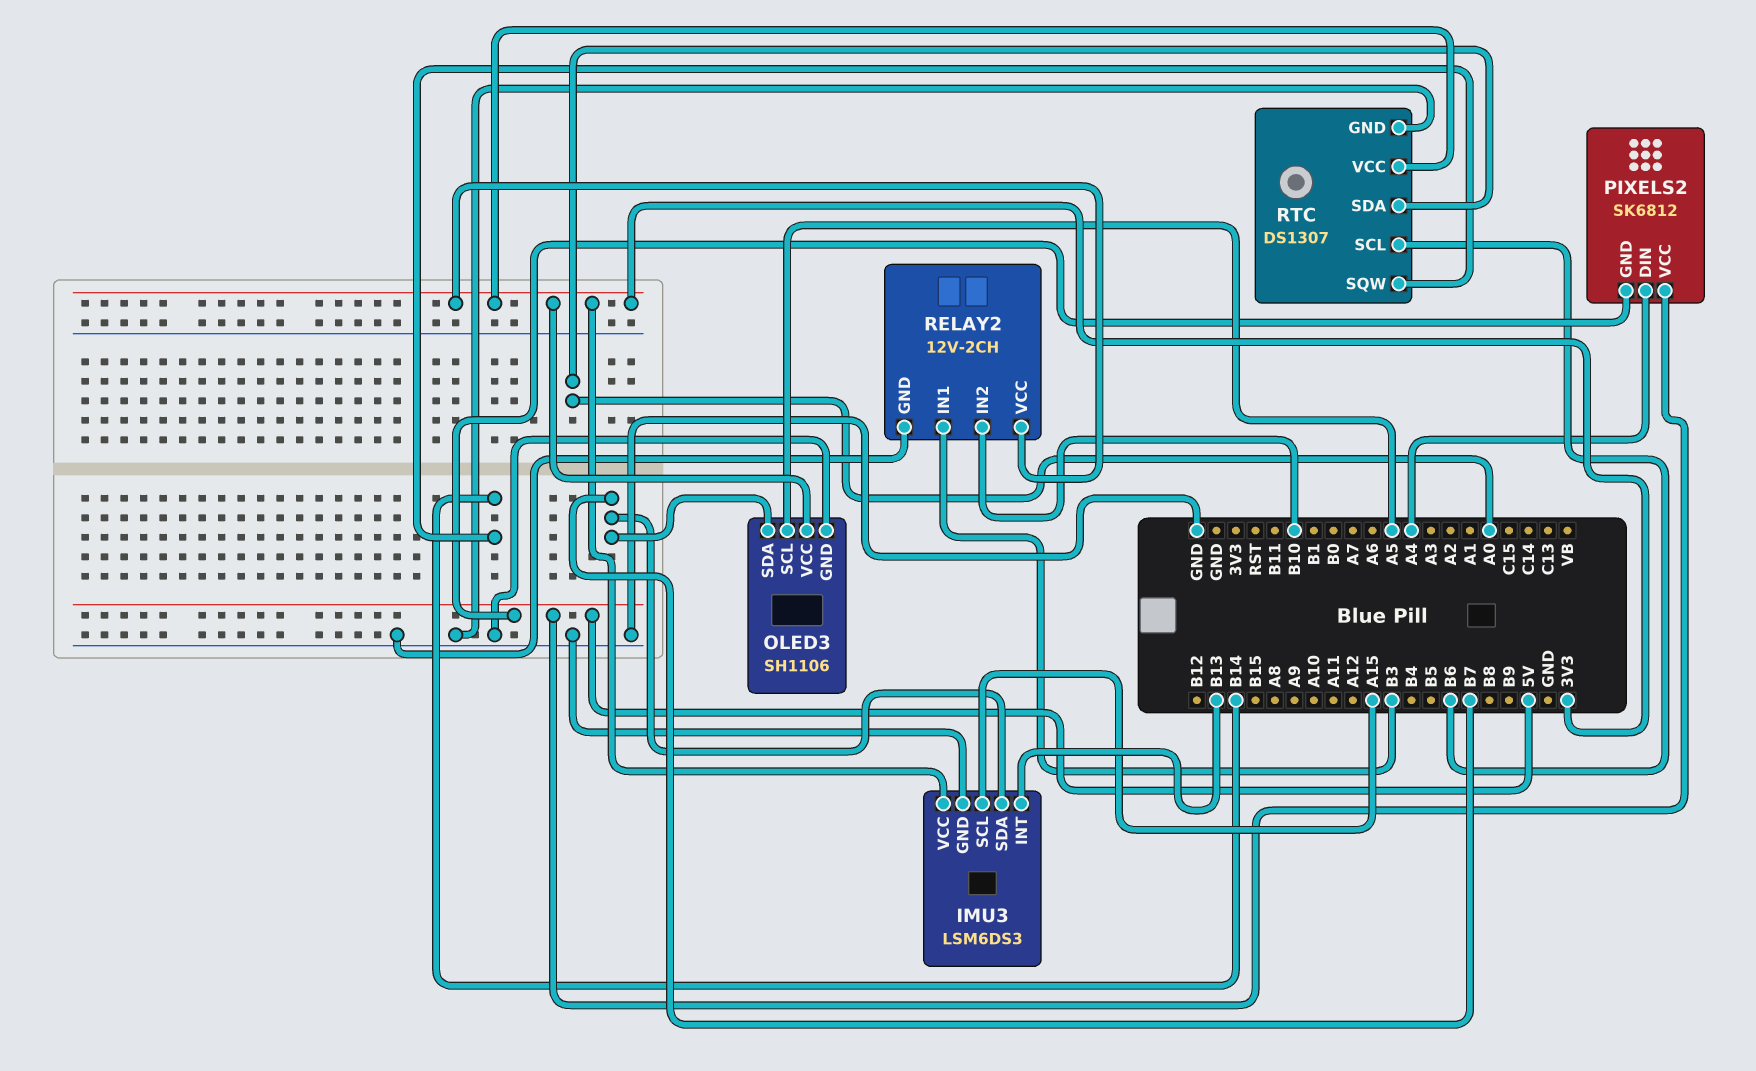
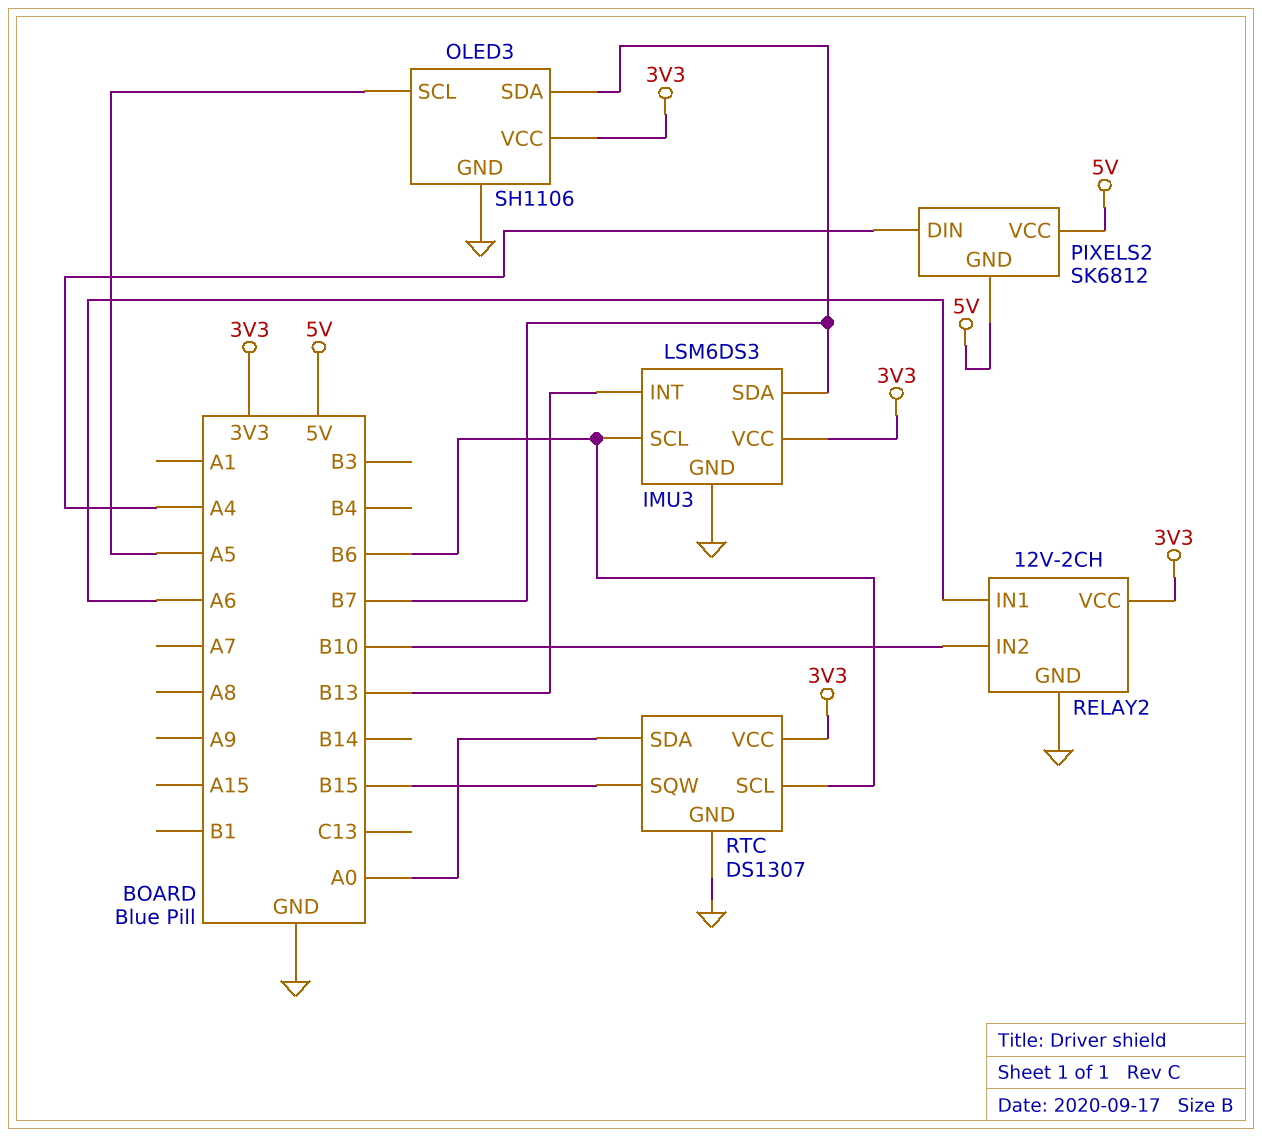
IMU3 pin SCL: A15 -> B6
RELAY2 pin IN1: B3 -> A6
RTC pin SQW: B14 -> B15

